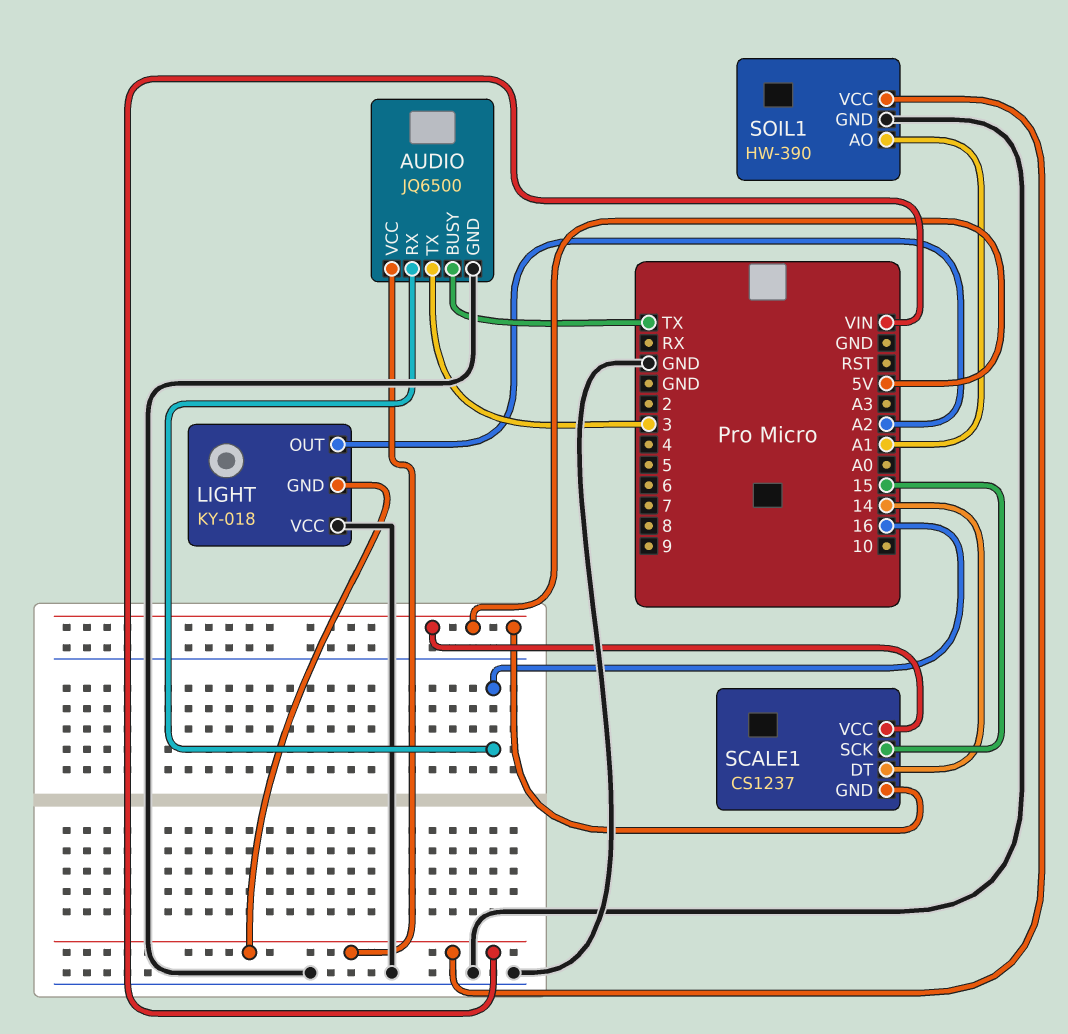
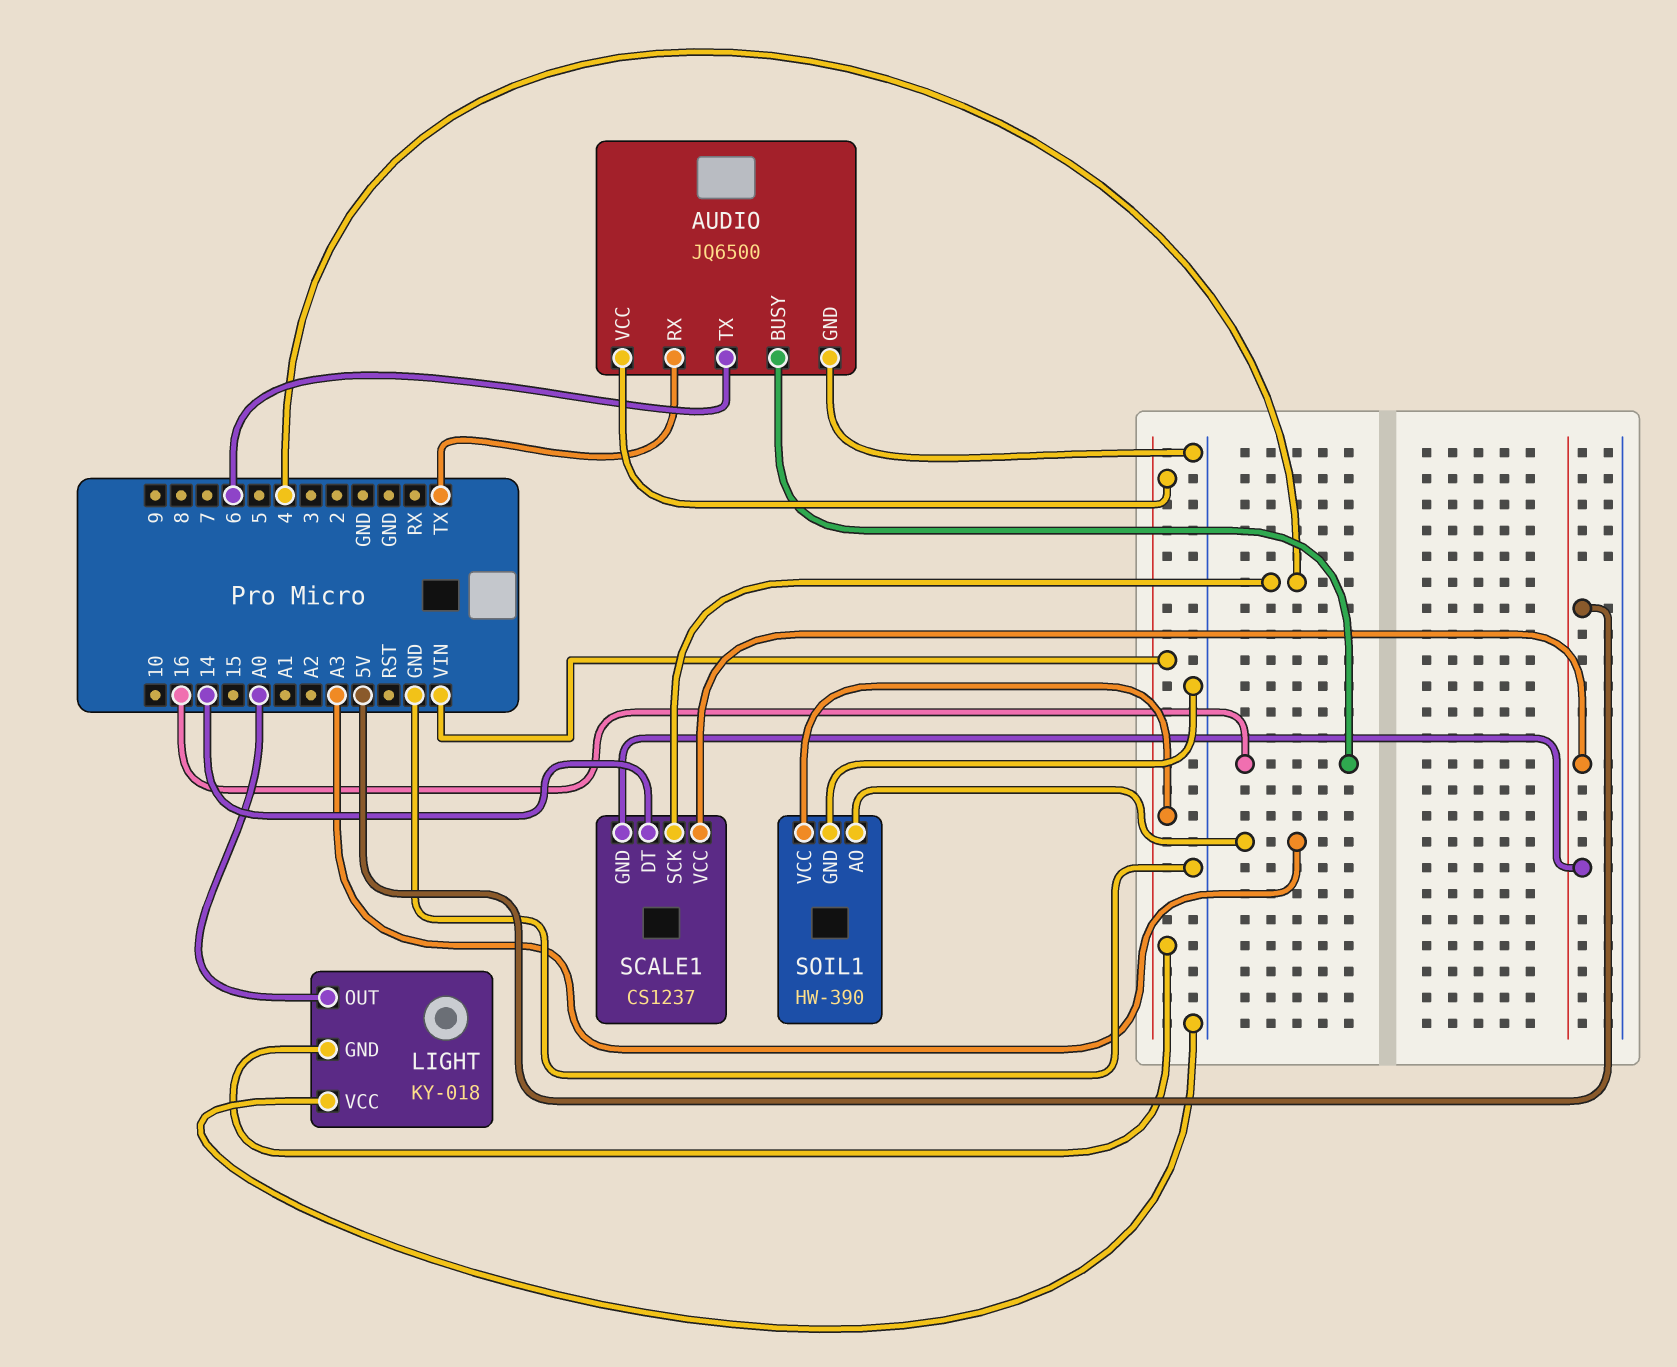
AUDIO pin BUSY: TX -> 16
AUDIO pin RX: 16 -> TX
AUDIO pin TX: 3 -> 6
LIGHT pin OUT: A2 -> A0
SCALE1 pin SCK: 15 -> 4
SOIL1 pin AO: A1 -> A3

